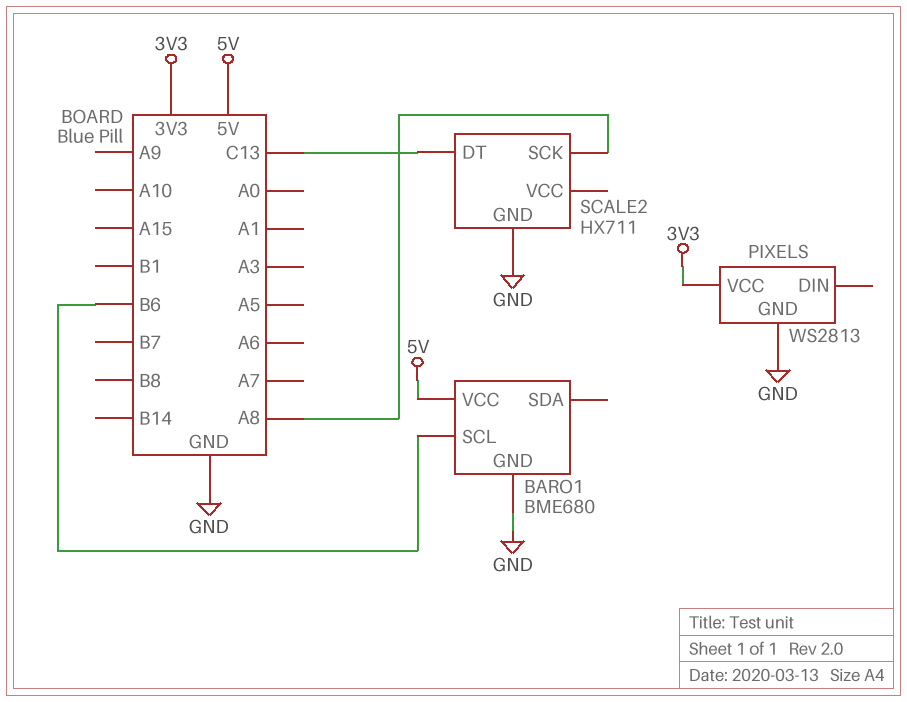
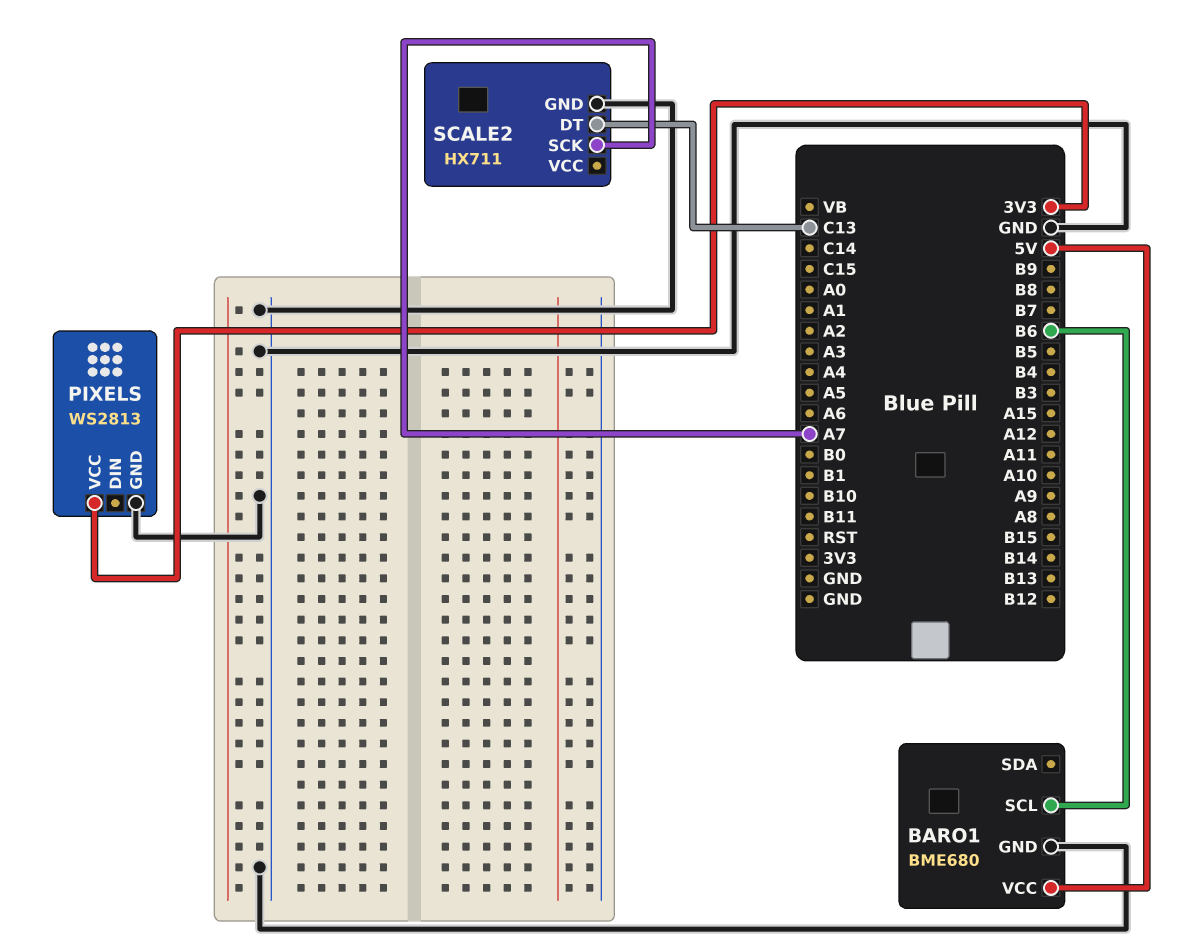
SCALE2 pin SCK: A8 -> A7

